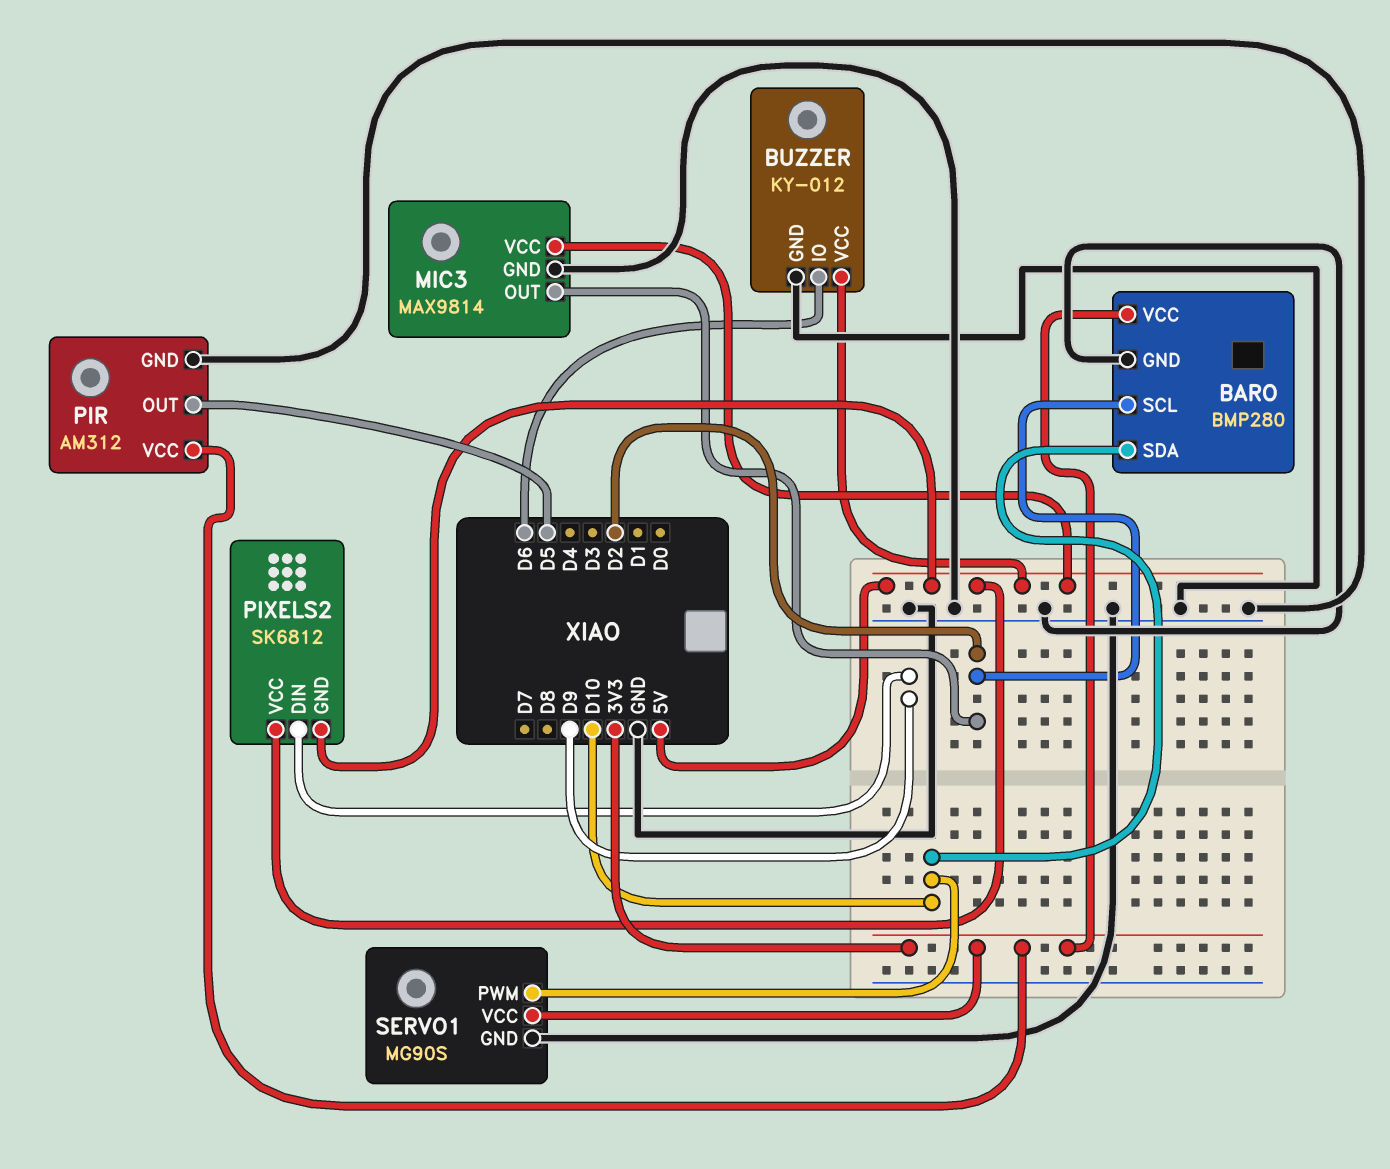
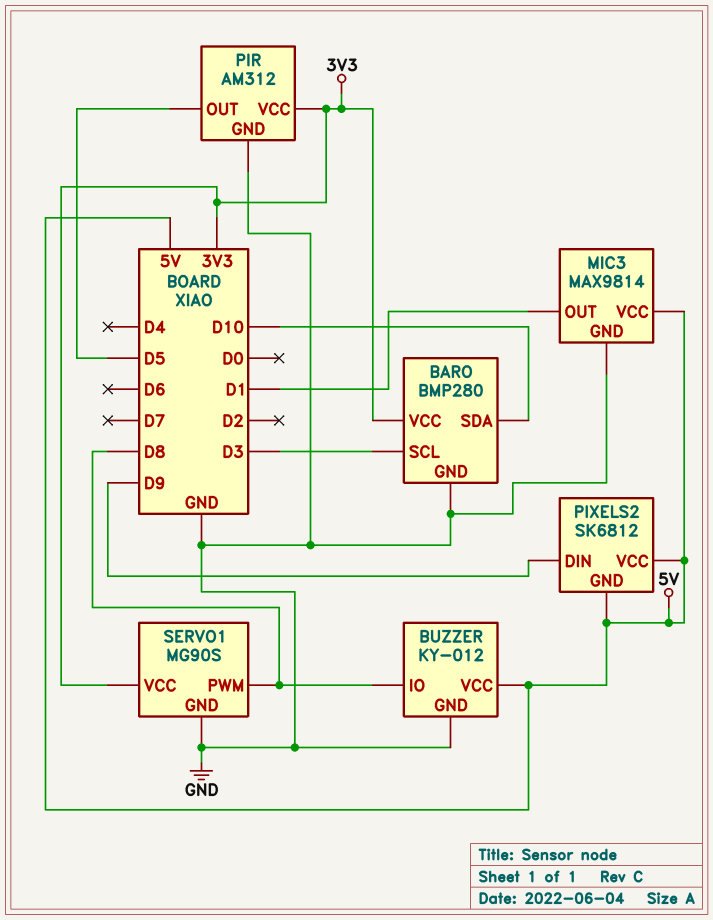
BARO pin SCL: D2 -> D3
BUZZER pin IO: D6 -> D8
MIC3 pin OUT: D2 -> D1
SERVO1 pin PWM: D10 -> D8

